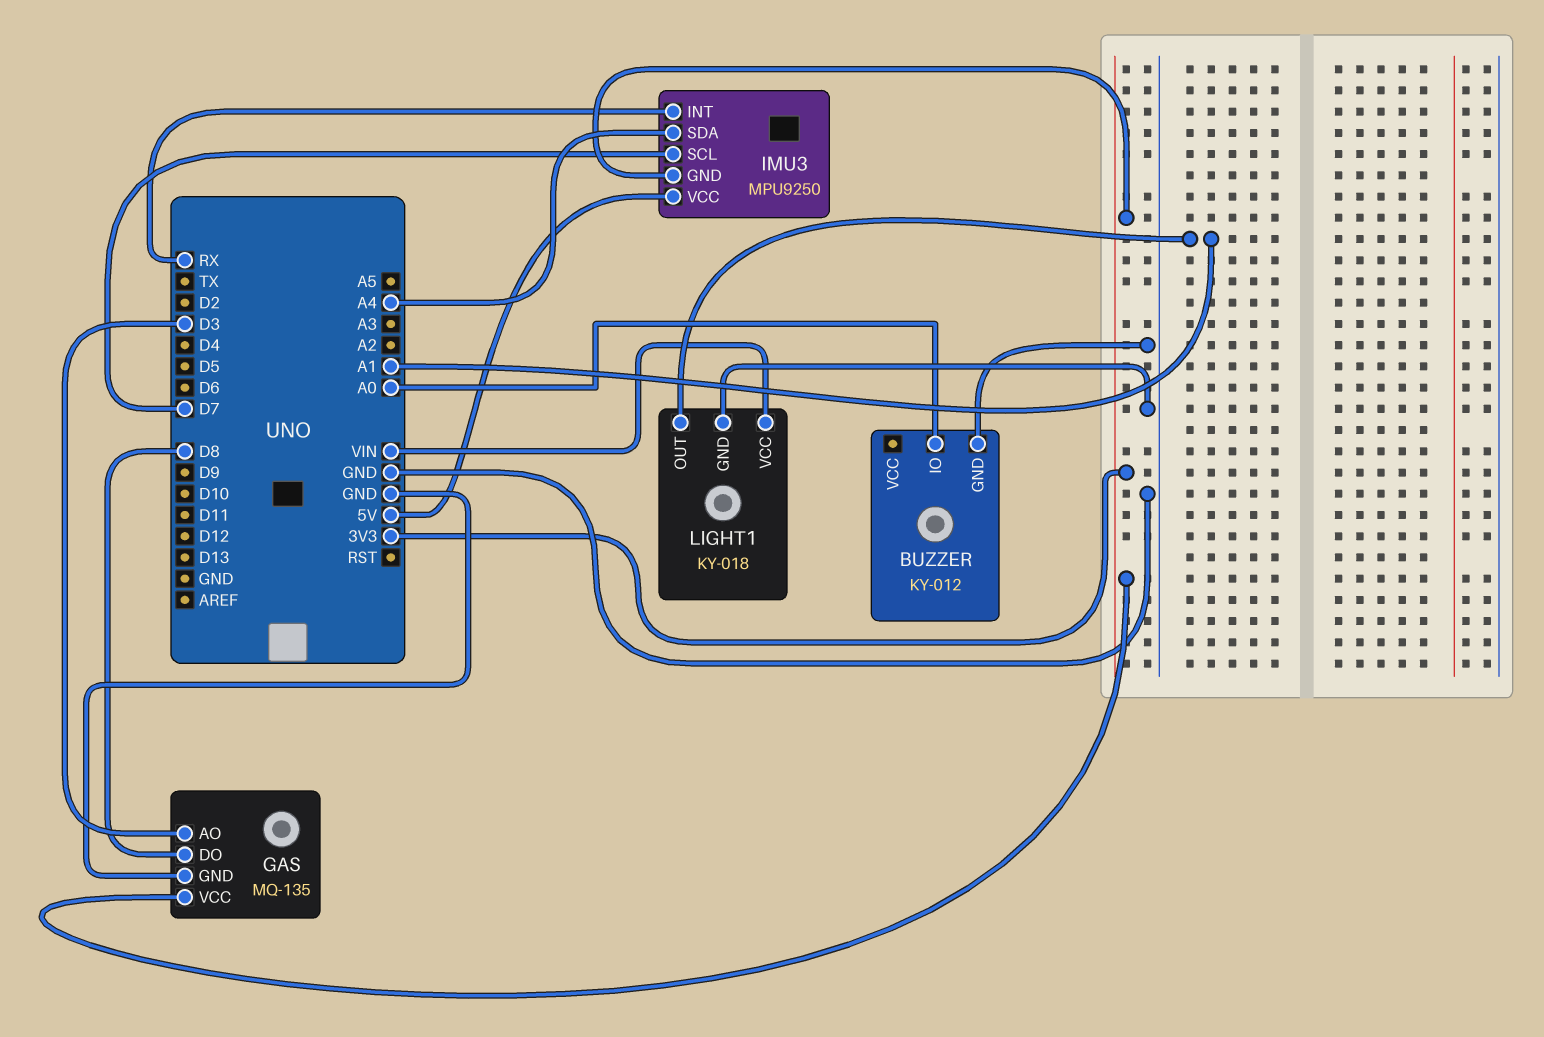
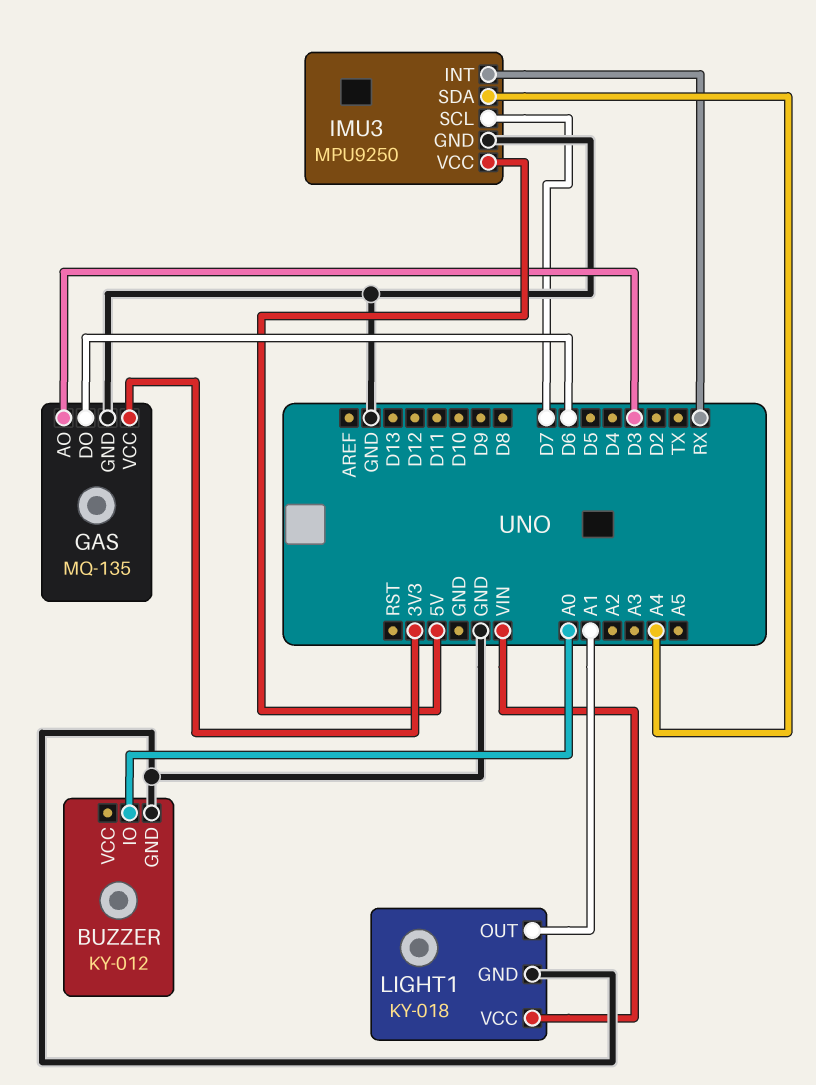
GAS pin DO: D8 -> D6
IMU3 pin GND: 3V3 -> GND

